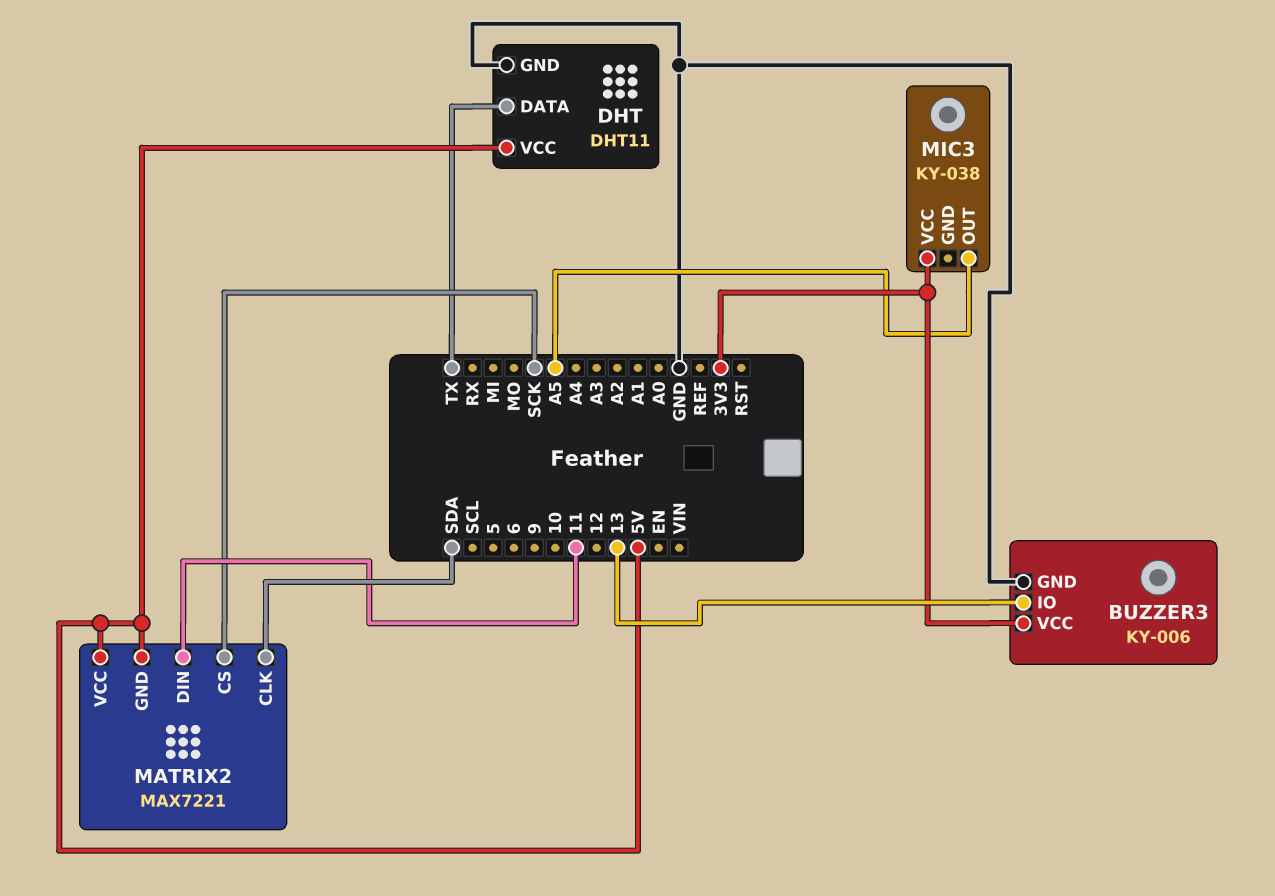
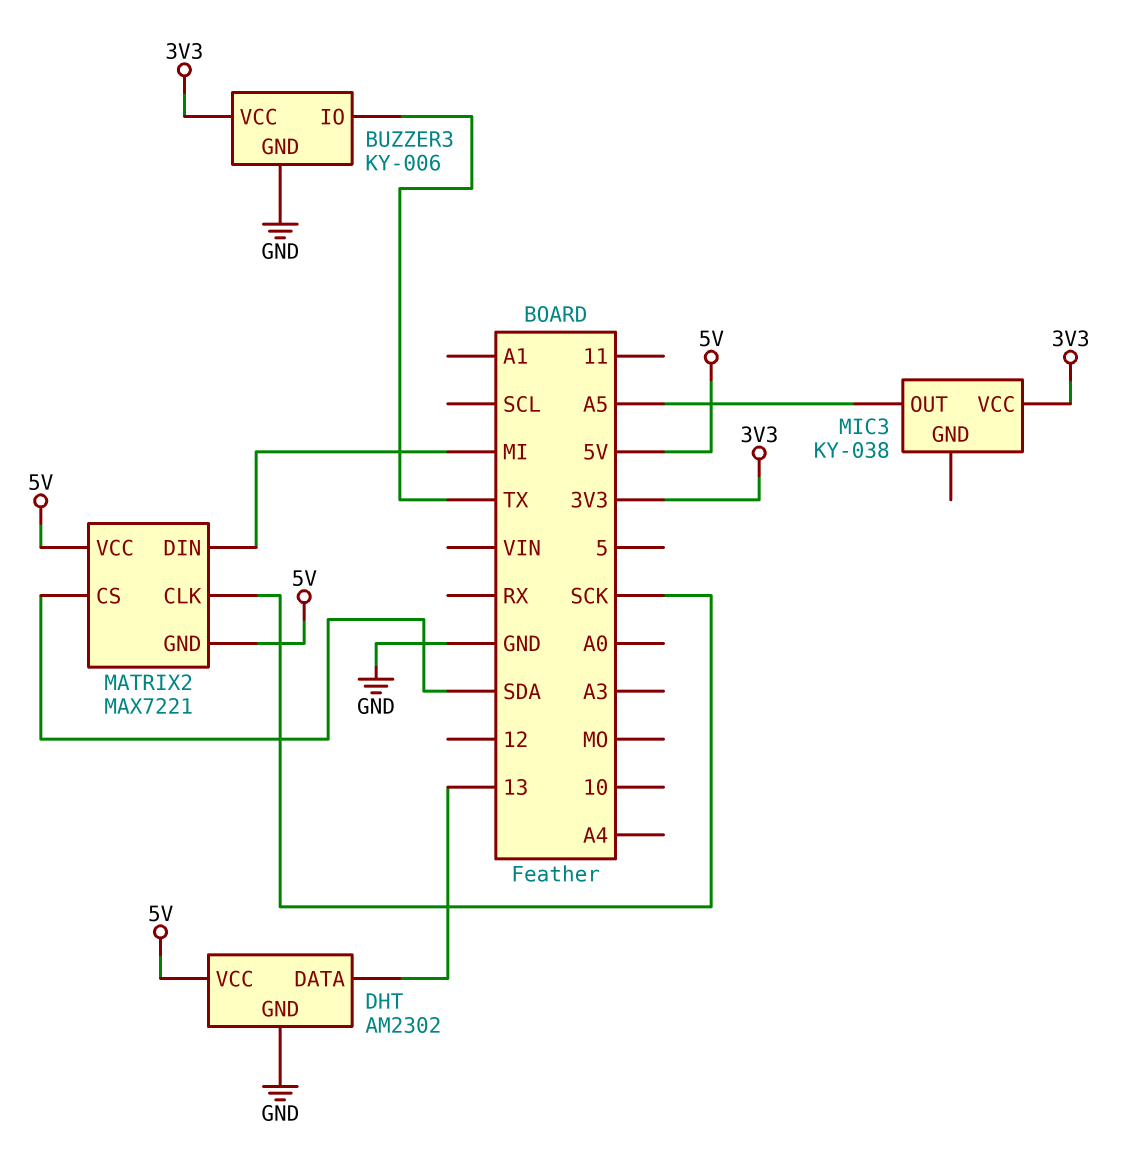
BUZZER3 pin IO: 13 -> TX
DHT: DHT11 -> AM2302
DHT pin DATA: TX -> 13
MATRIX2 pin CLK: SDA -> SCK
MATRIX2 pin CS: SCK -> SDA
MATRIX2 pin DIN: 11 -> MI

